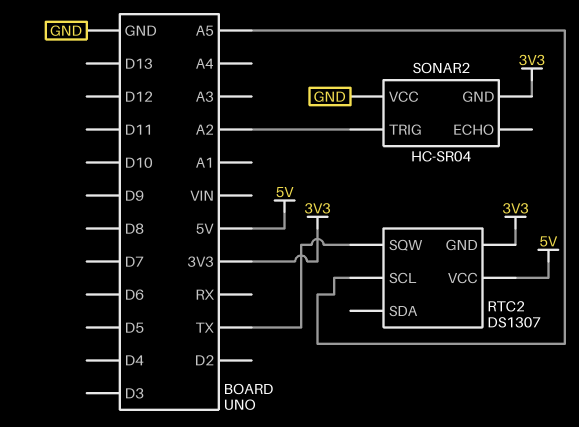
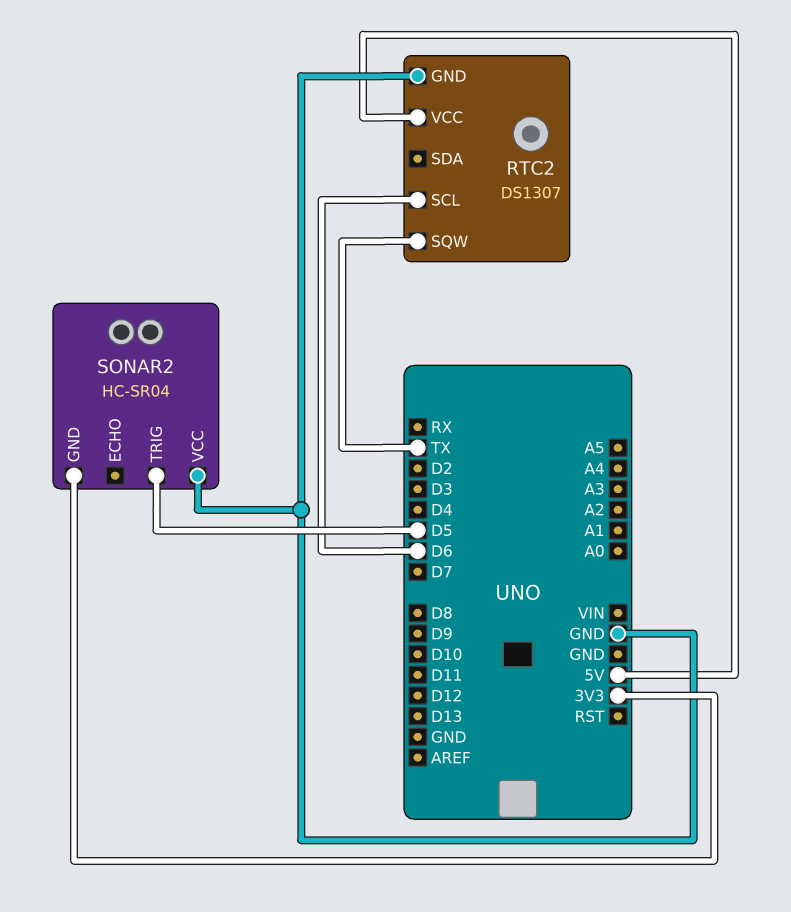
RTC2 pin GND: 3V3 -> GND
RTC2 pin SCL: A5 -> D6
SONAR2 pin TRIG: A2 -> D5

